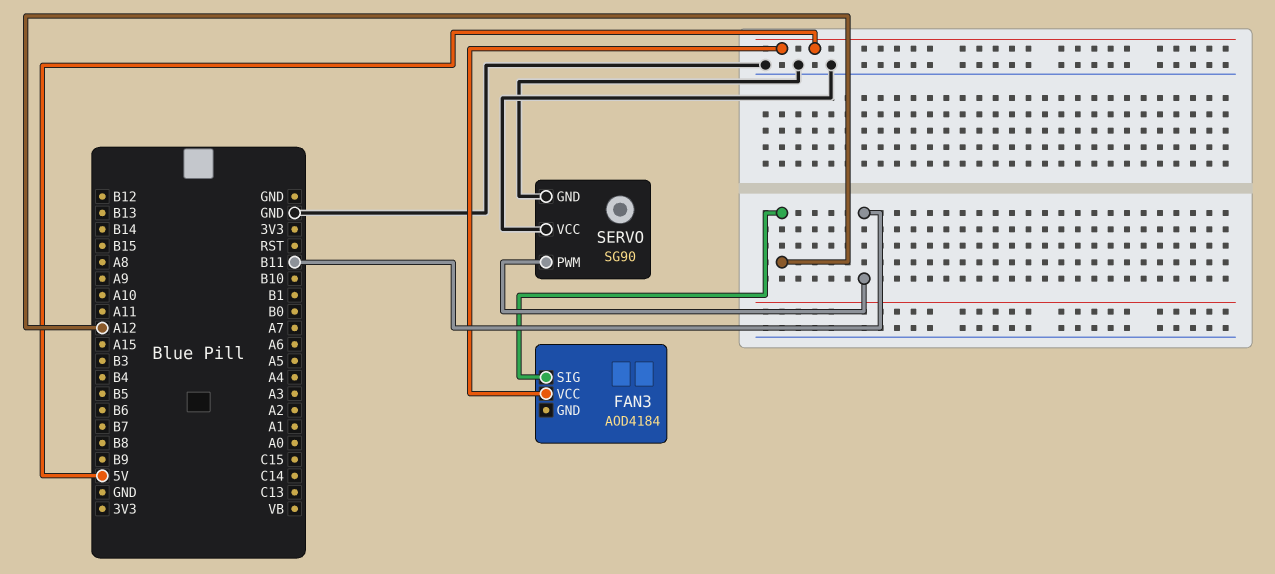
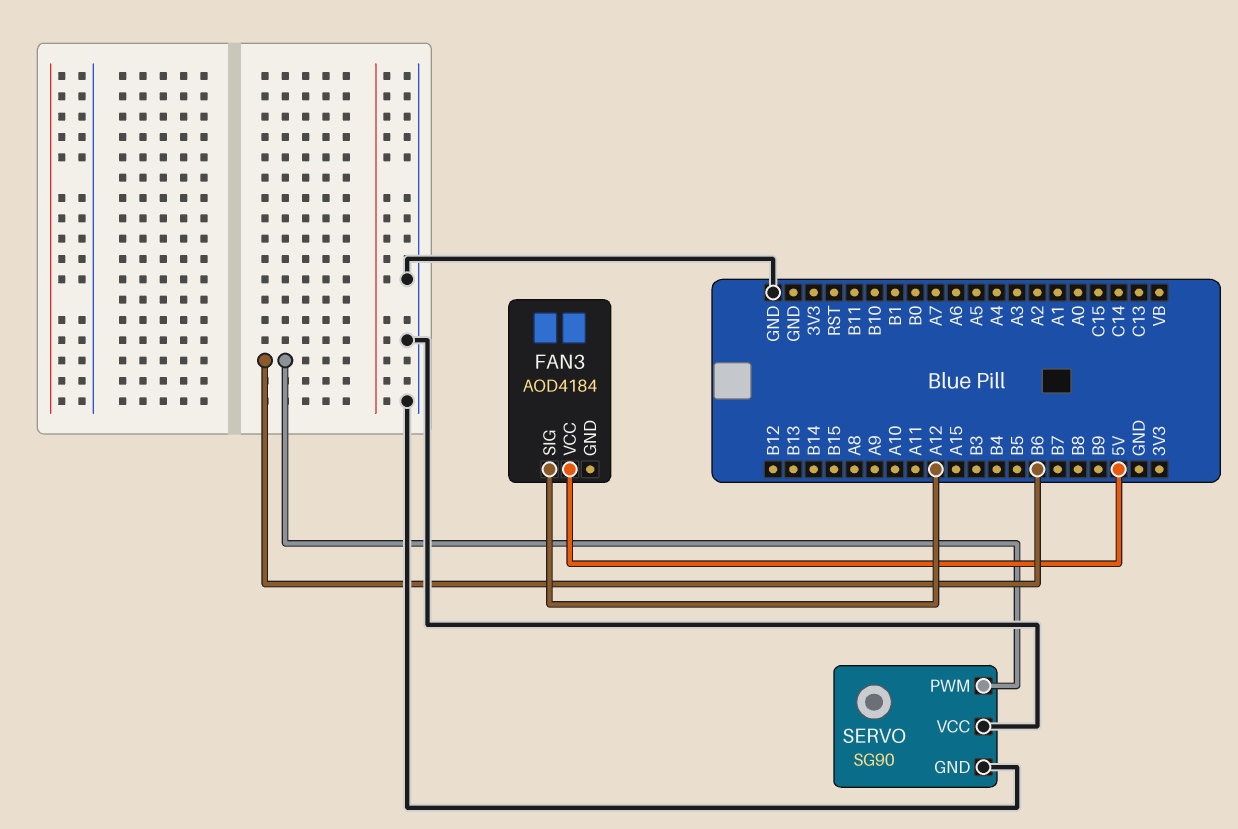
SERVO pin PWM: B11 -> B6

